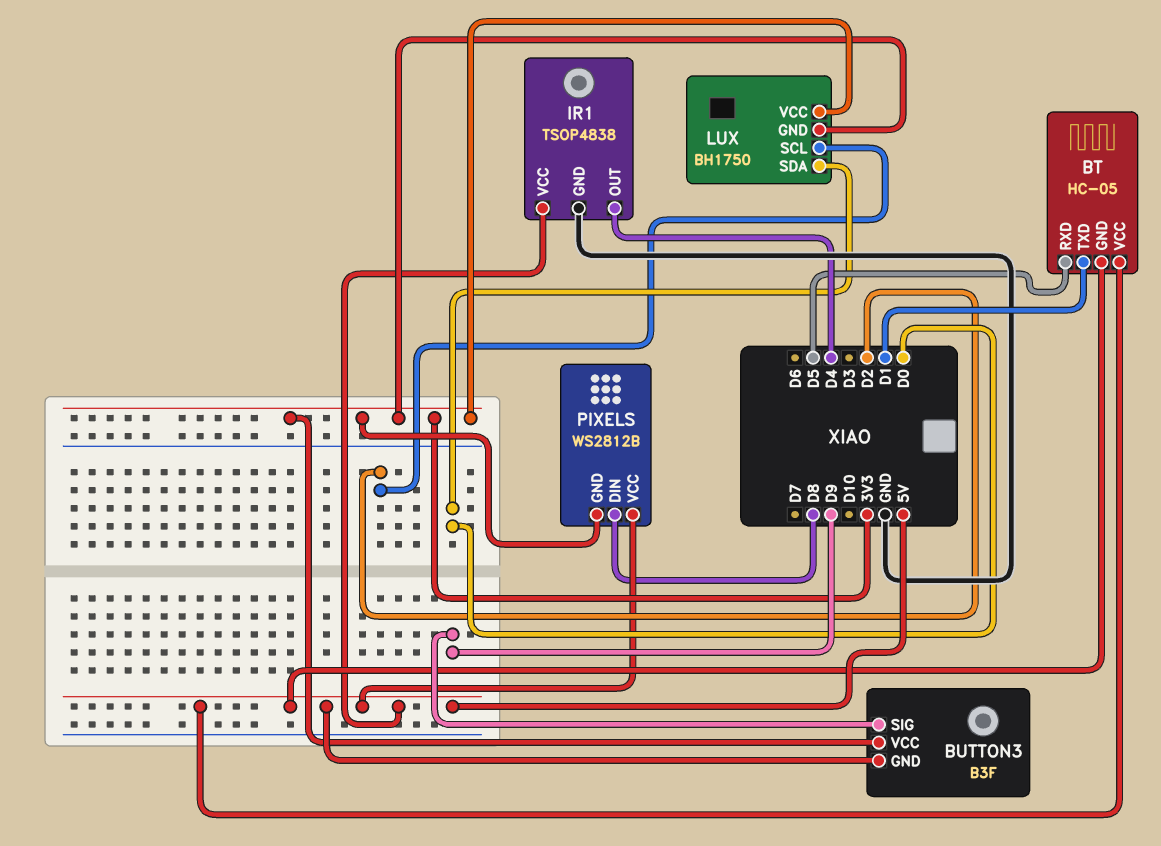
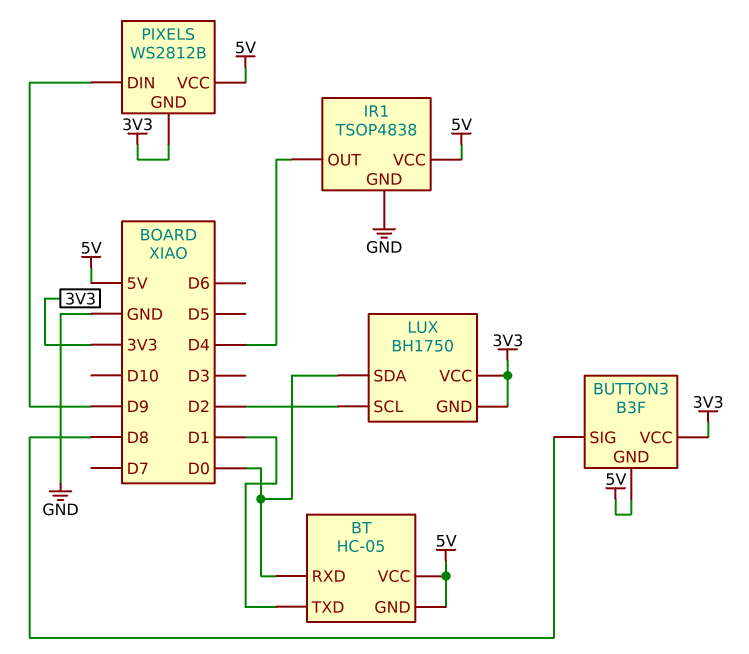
BT pin RXD: D5 -> D0
BUTTON3 pin SIG: D9 -> D8
PIXELS pin DIN: D8 -> D9

